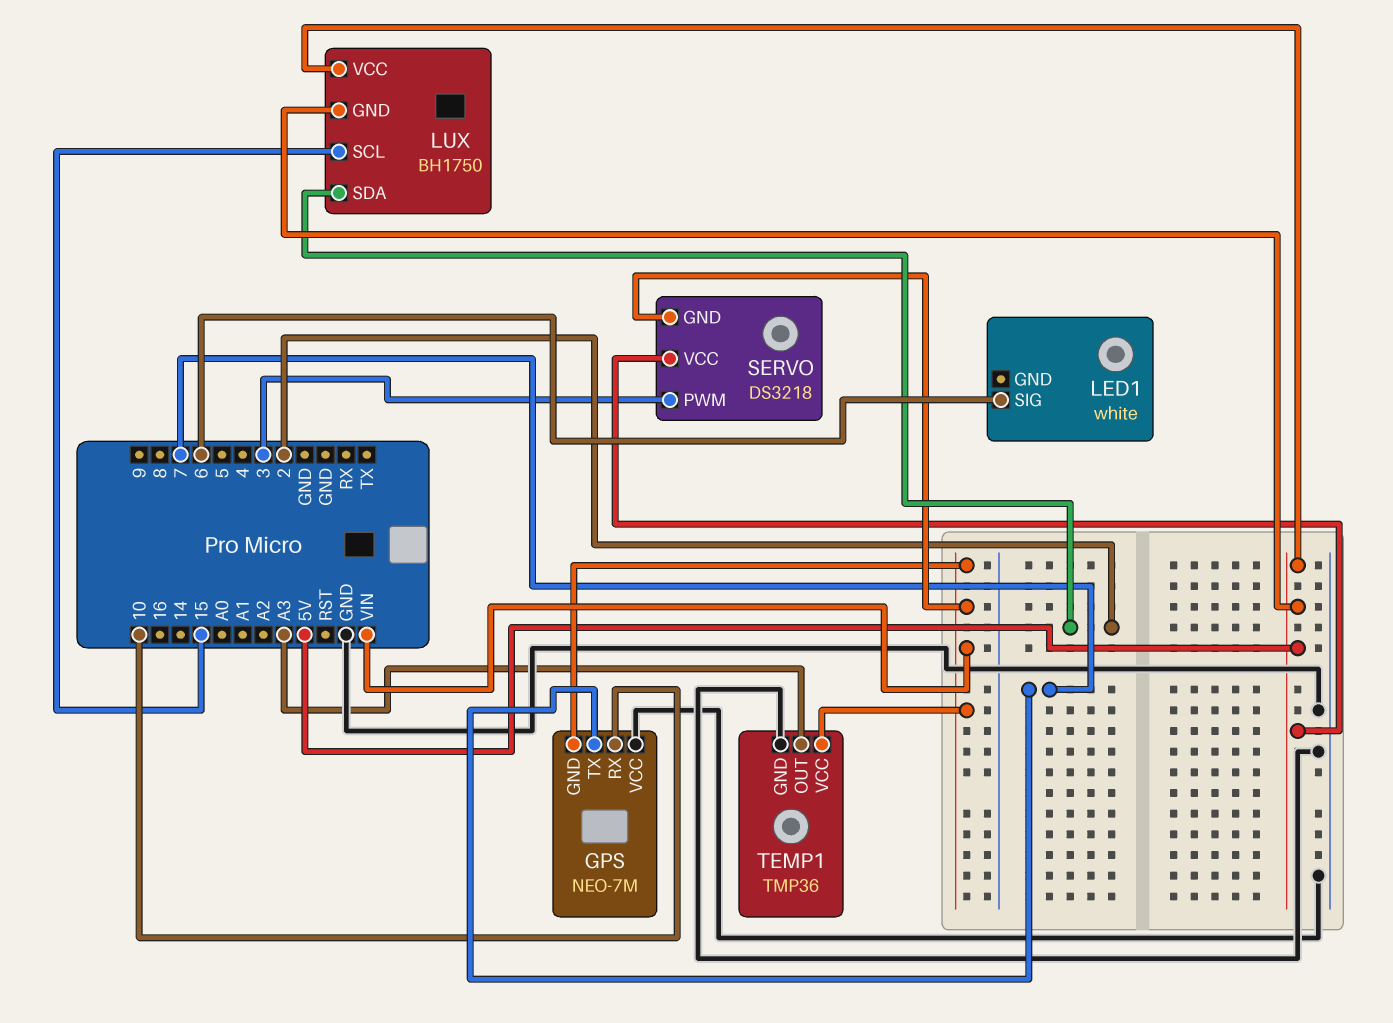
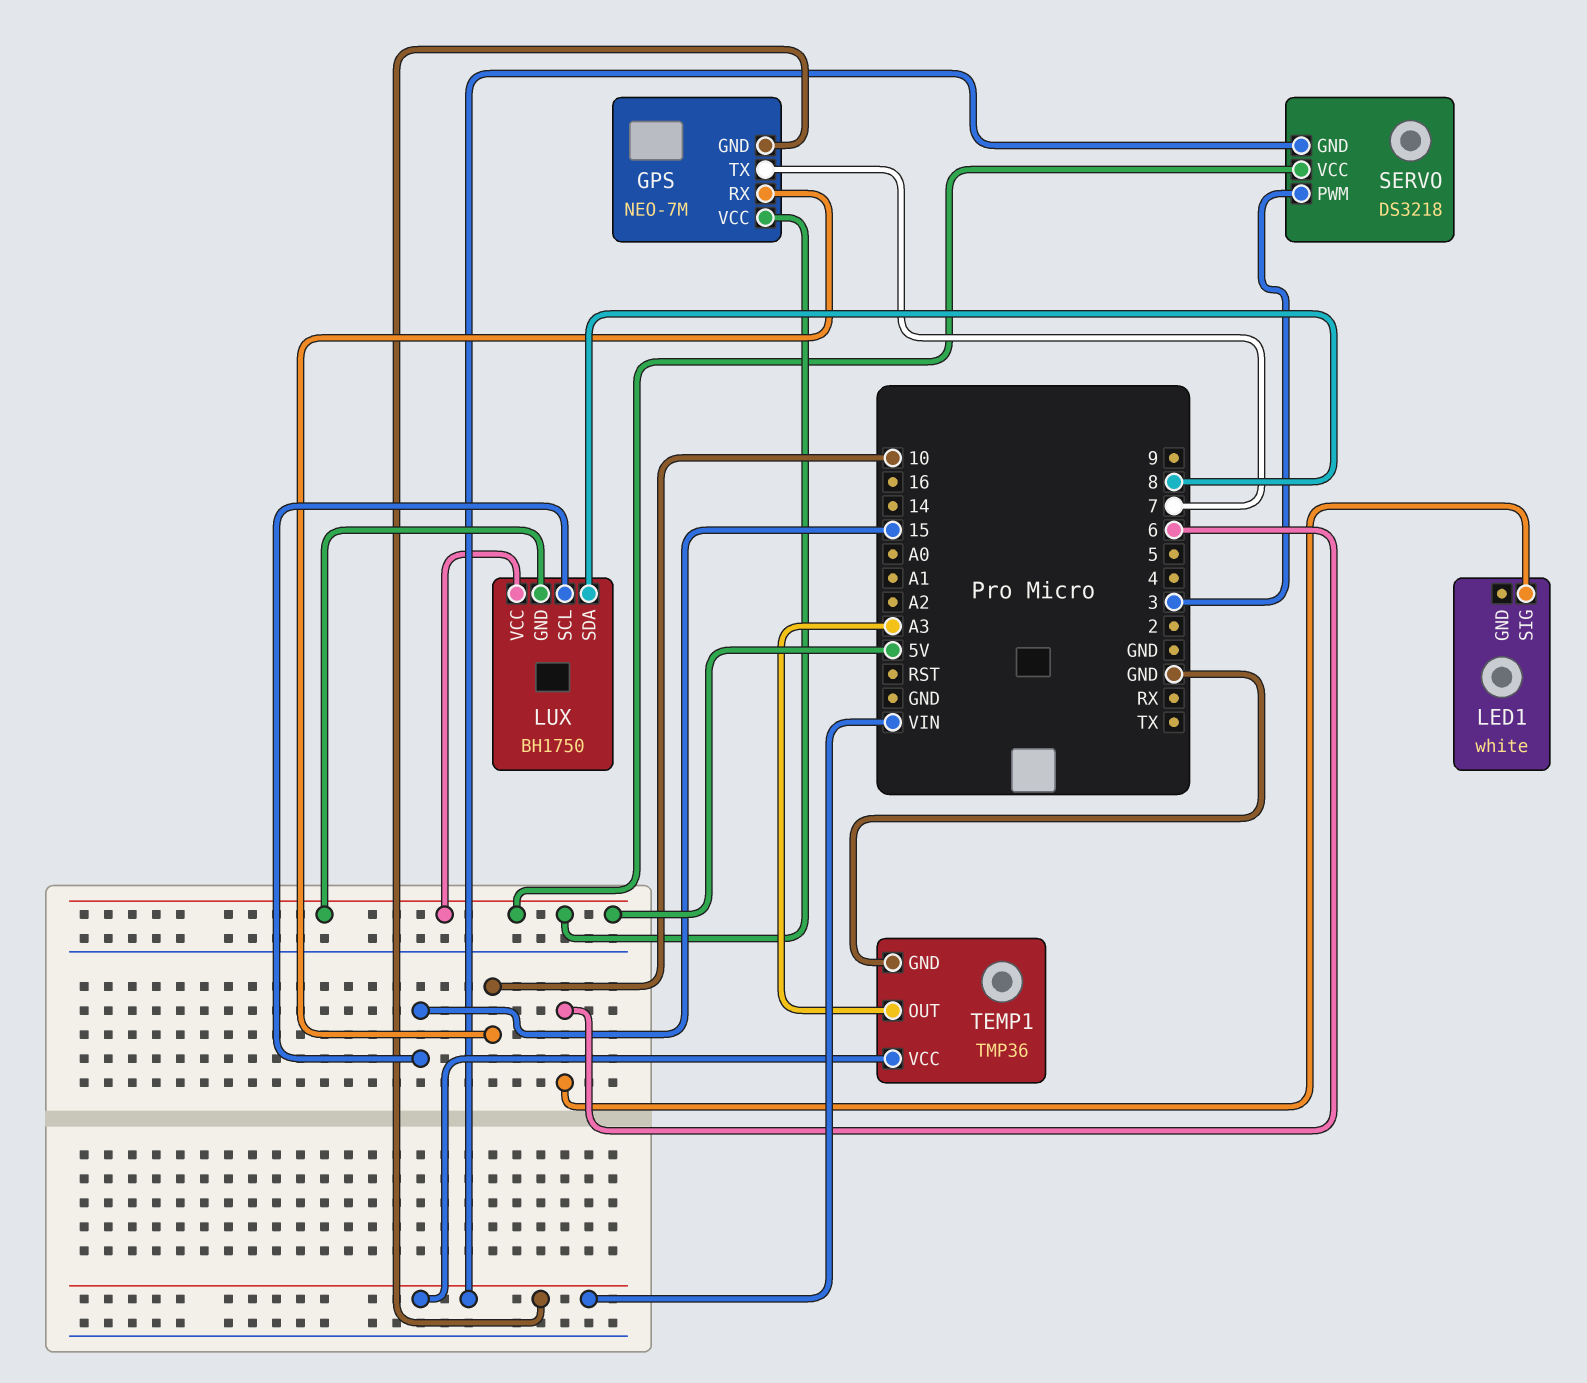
GPS pin VCC: GND -> 5V
LUX pin SDA: 2 -> 8

